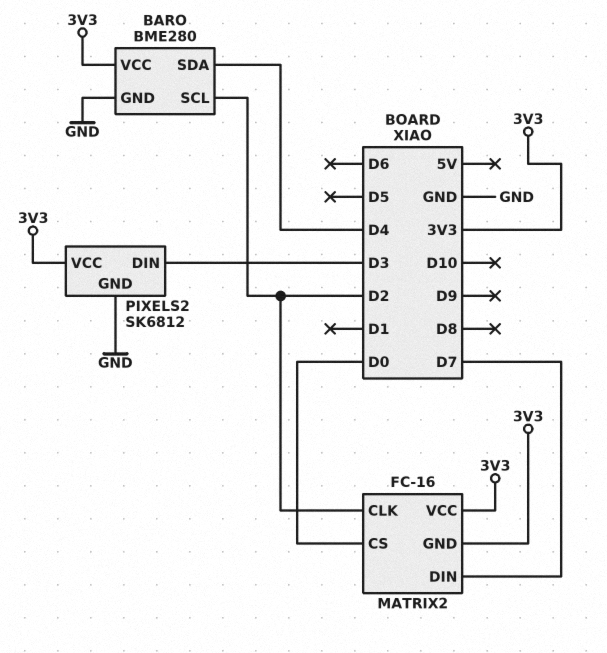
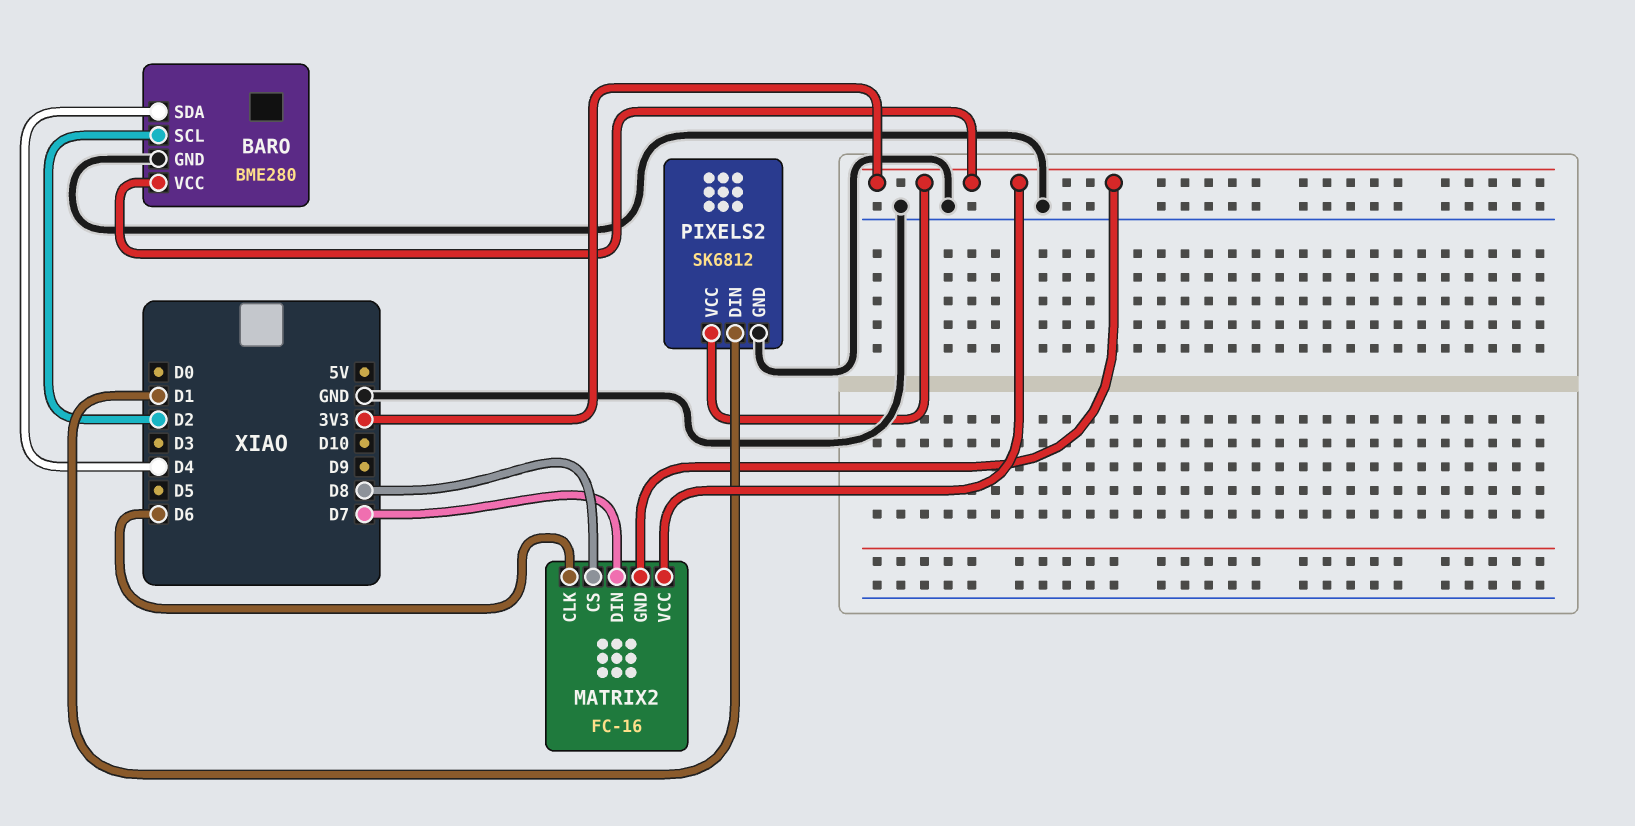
MATRIX2 pin CLK: D2 -> D6
MATRIX2 pin CS: D0 -> D8
PIXELS2 pin DIN: D3 -> D1

